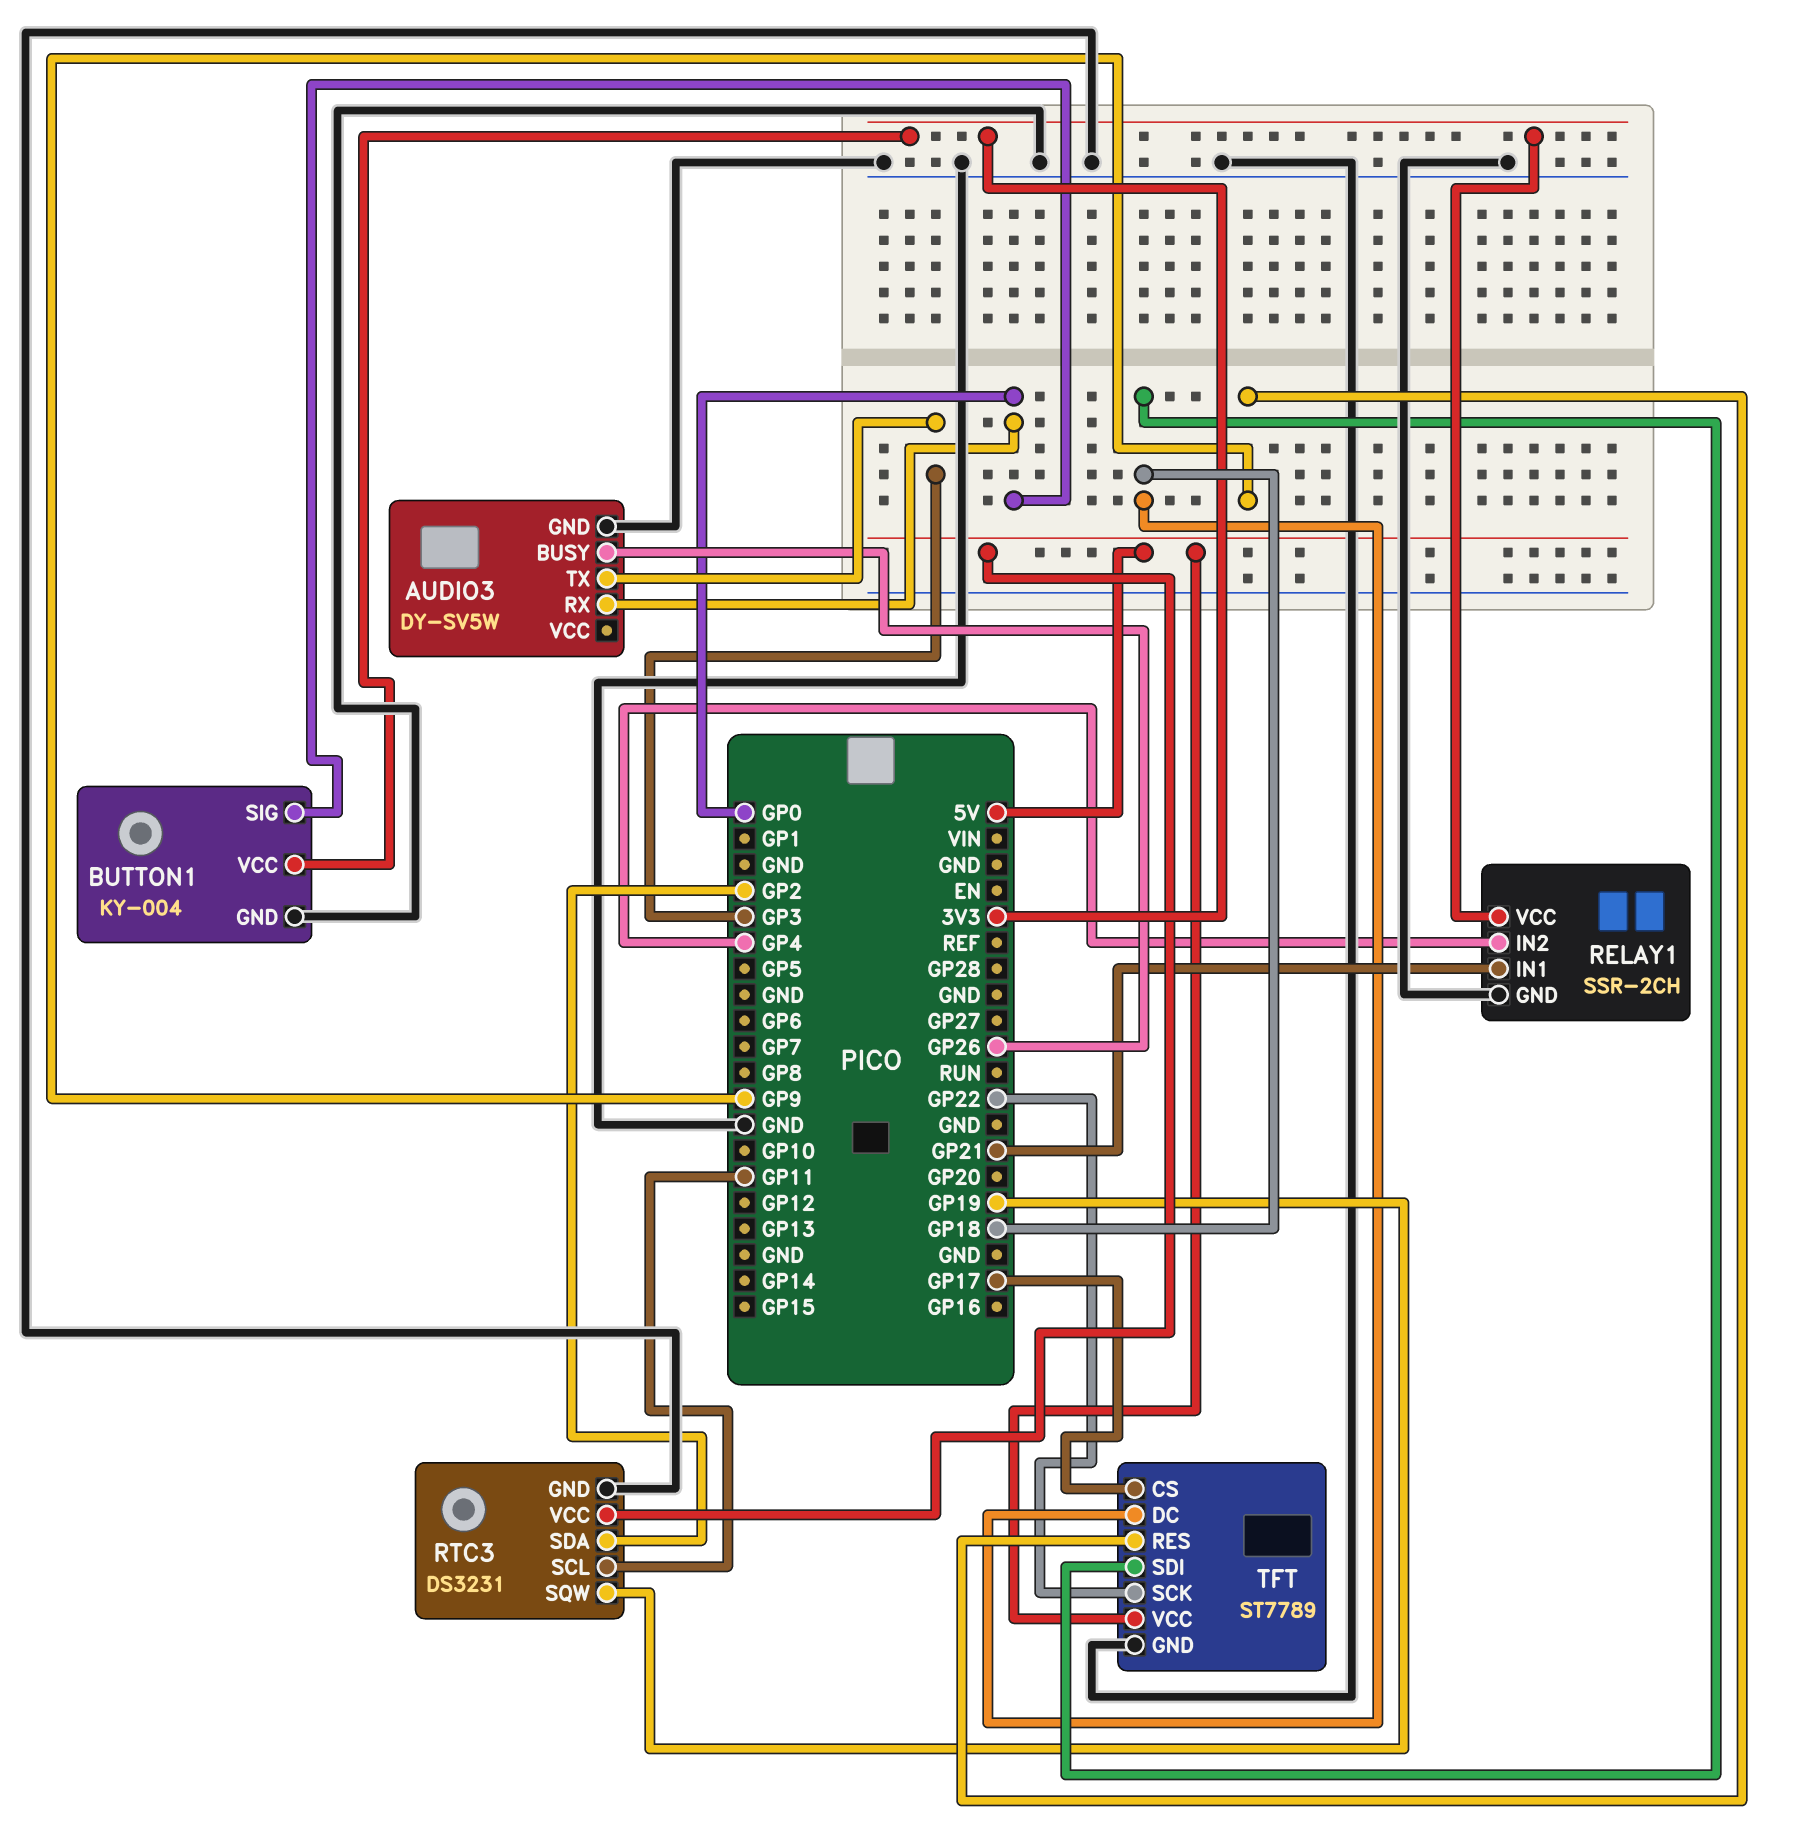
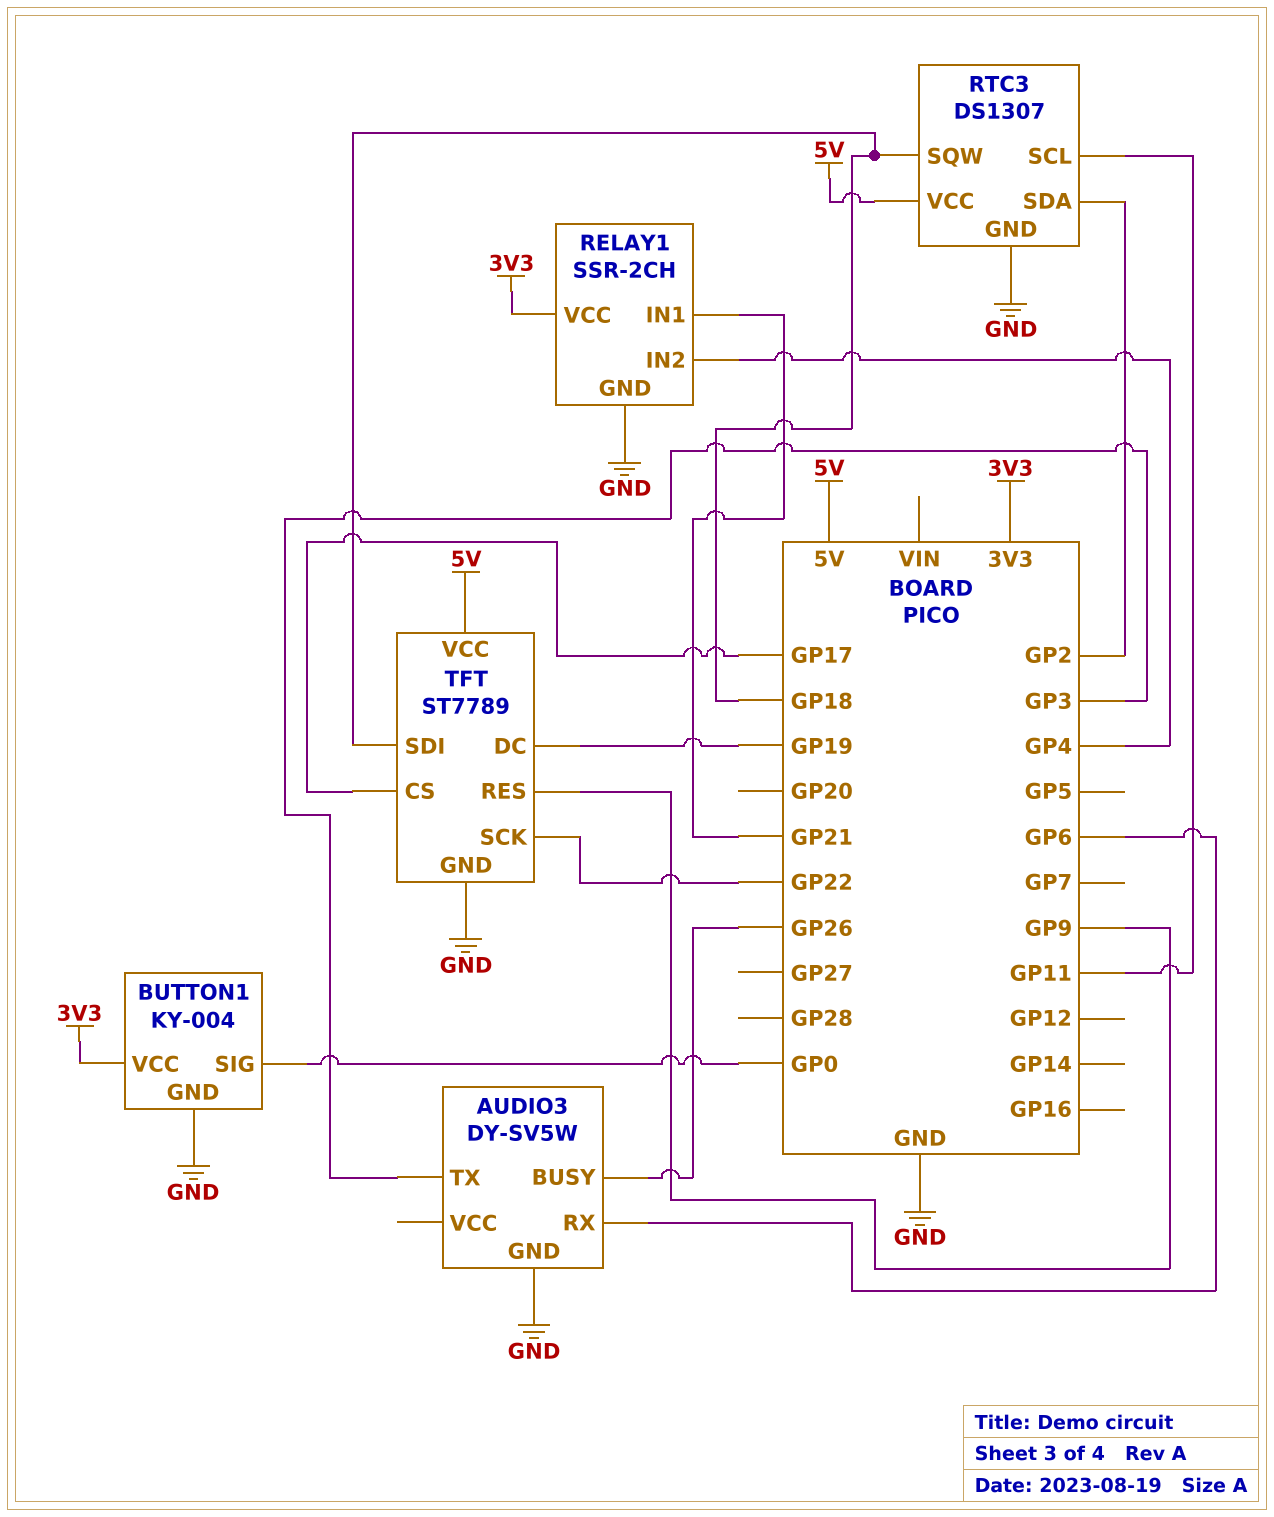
AUDIO3 pin RX: GP0 -> GP6
RTC3: DS3231 -> DS1307
RTC3 pin SQW: GP19 -> GP18
TFT pin DC: GP18 -> GP19

